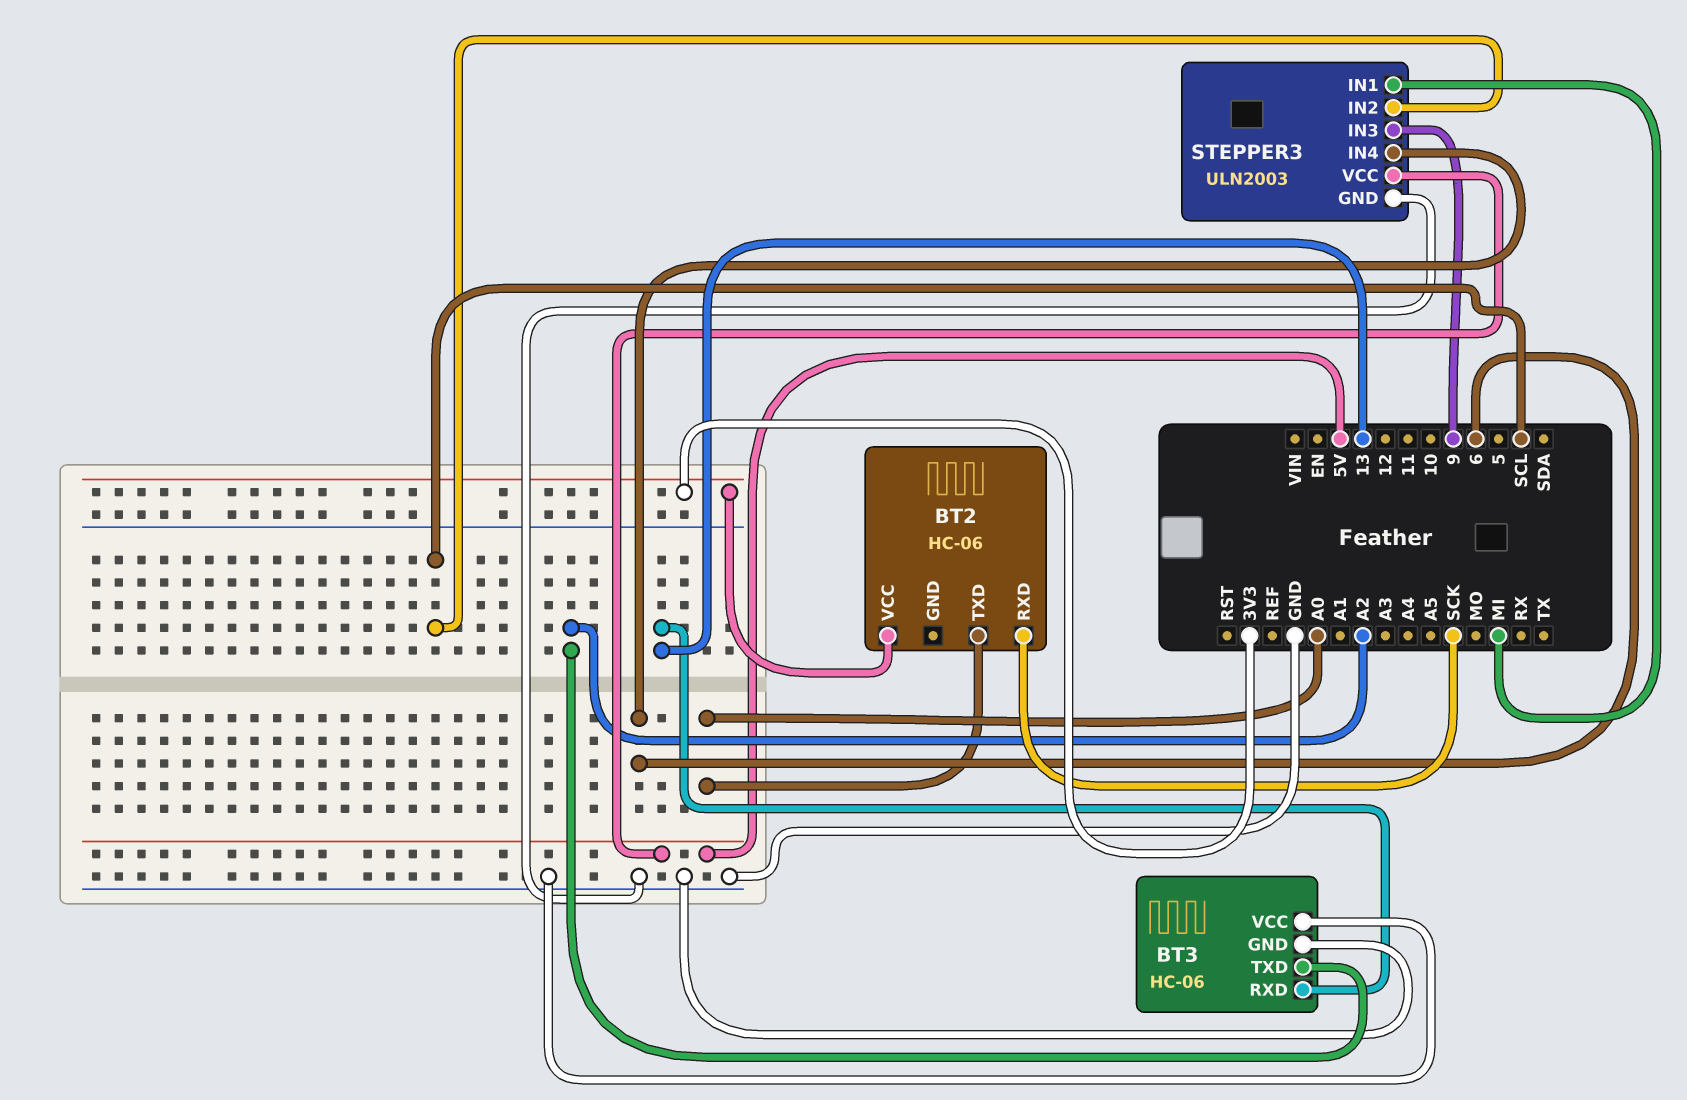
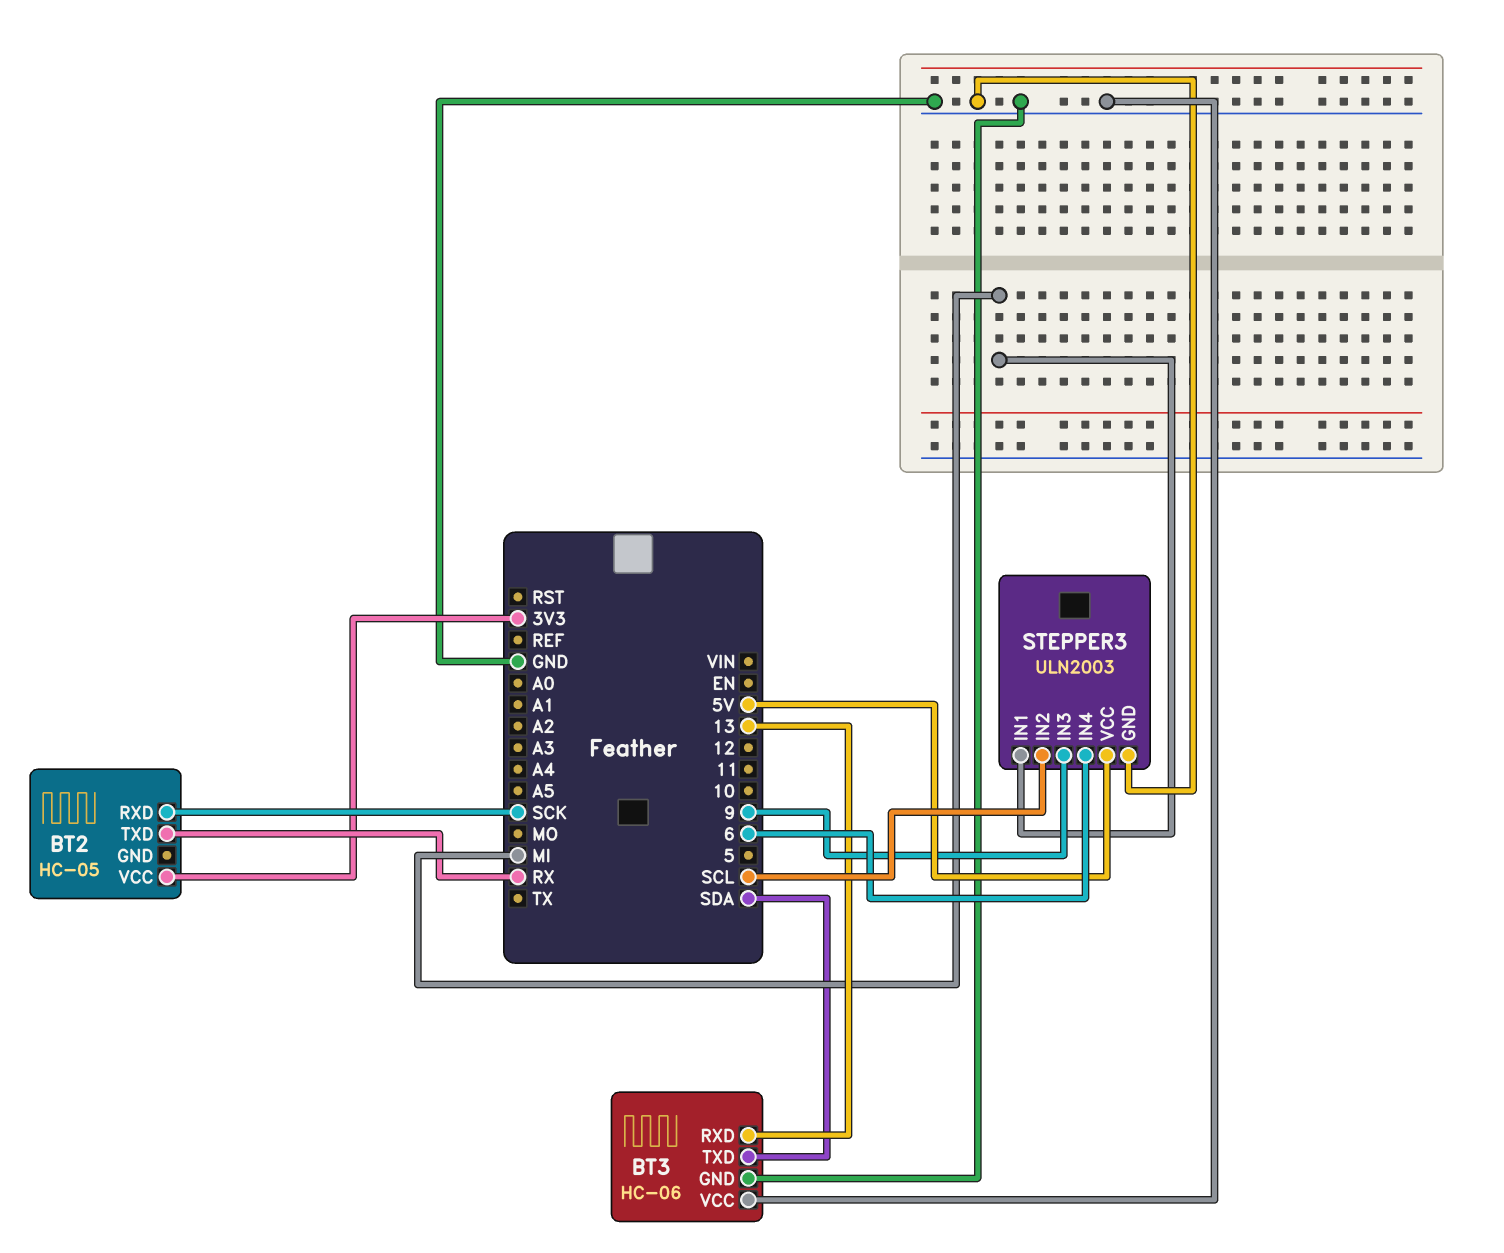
BT2: HC-06 -> HC-05
BT2 pin TXD: A0 -> RX
BT3 pin TXD: A2 -> SDA

